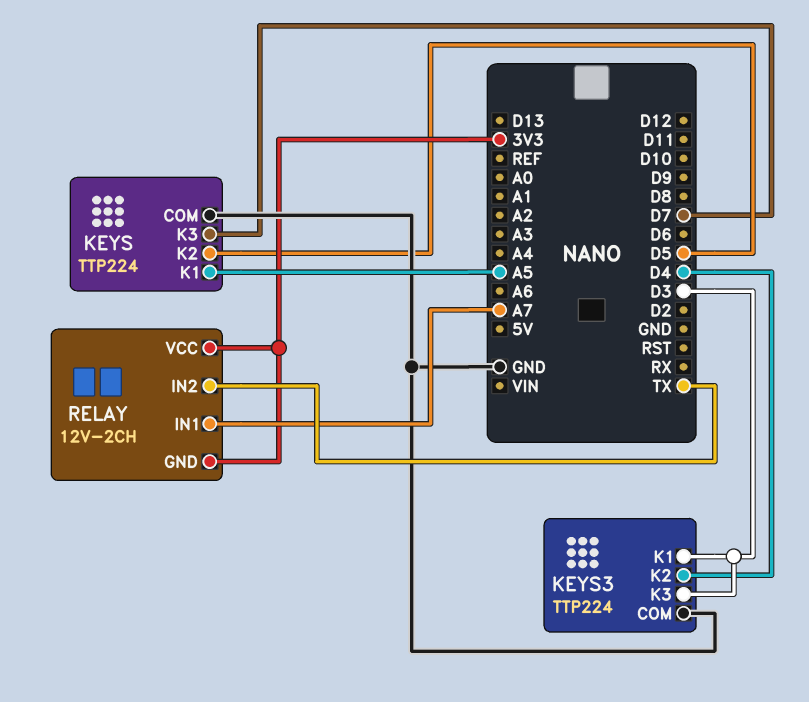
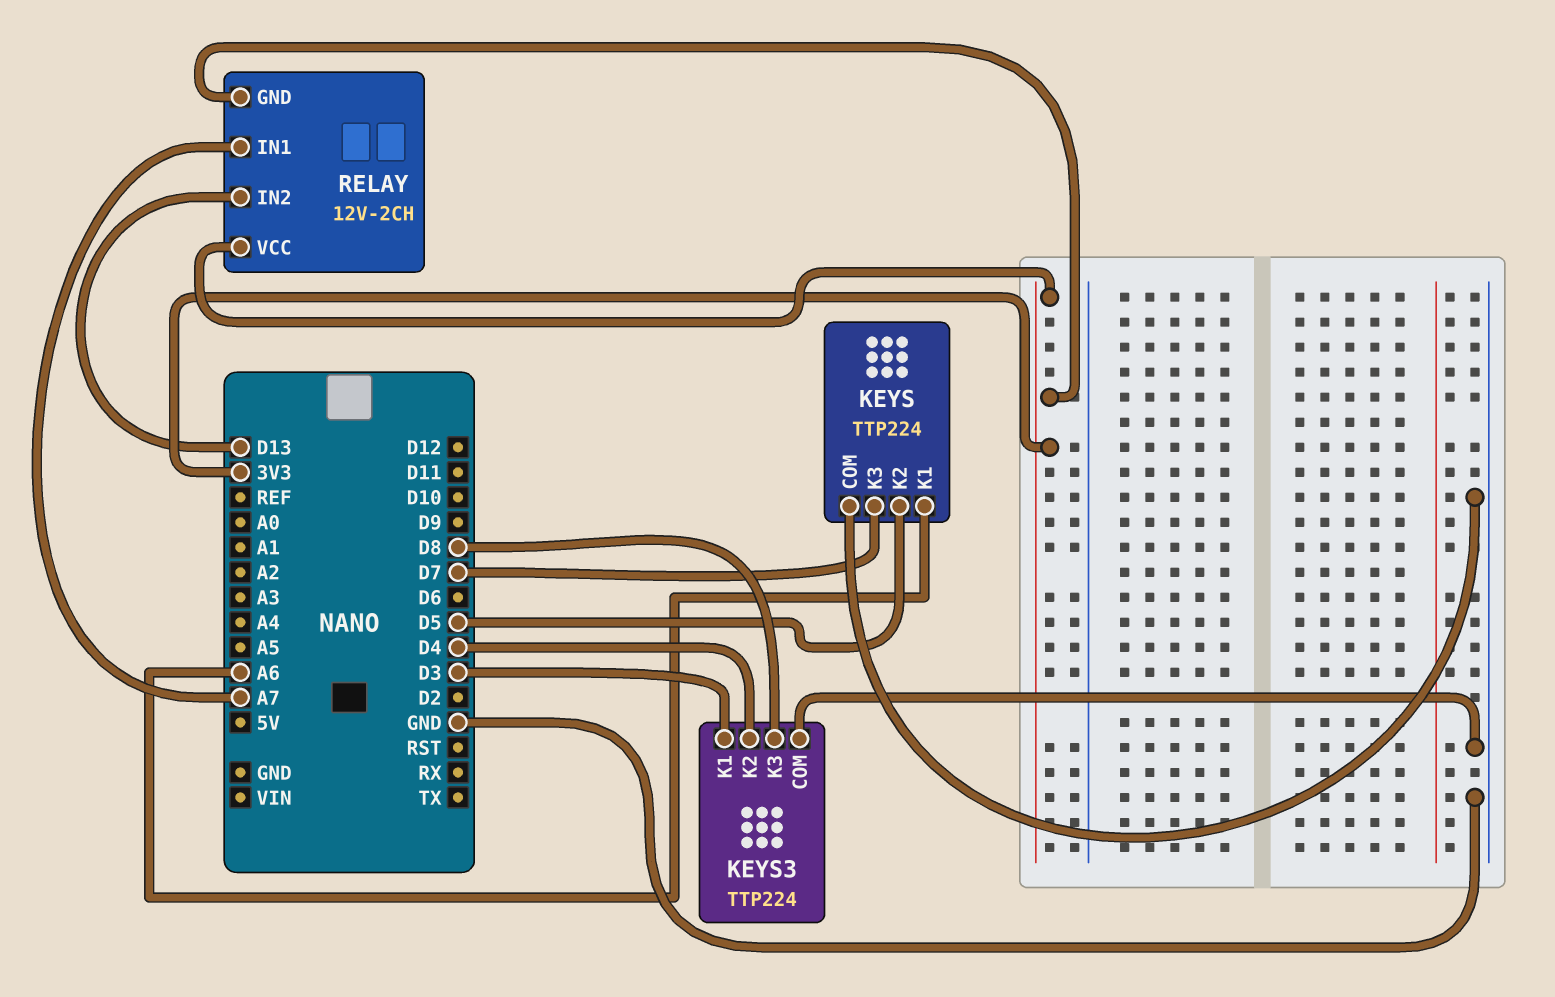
KEYS pin K1: A5 -> A6
KEYS3 pin K3: D3 -> D8
RELAY pin IN2: TX -> D13

